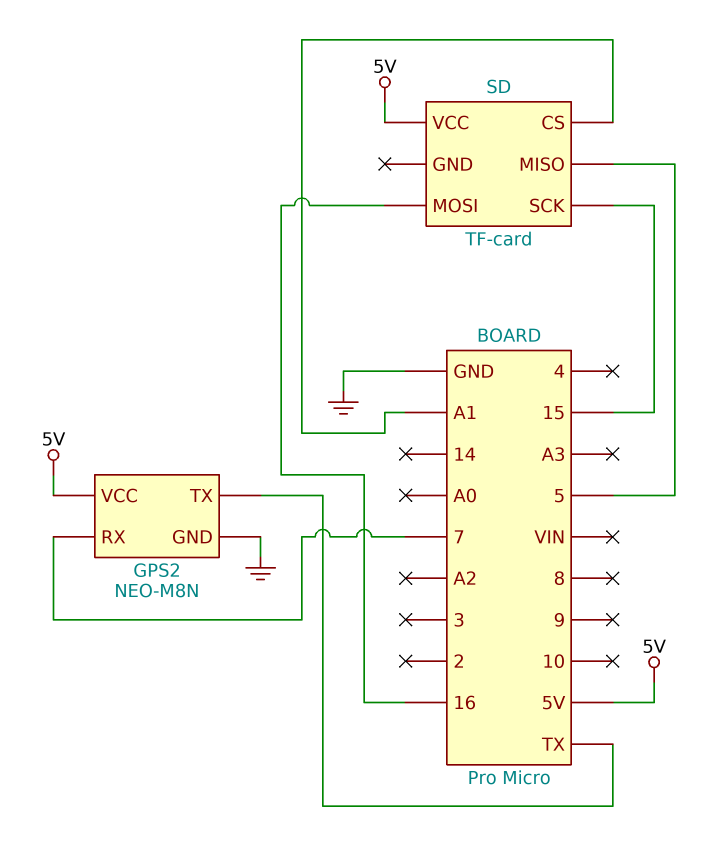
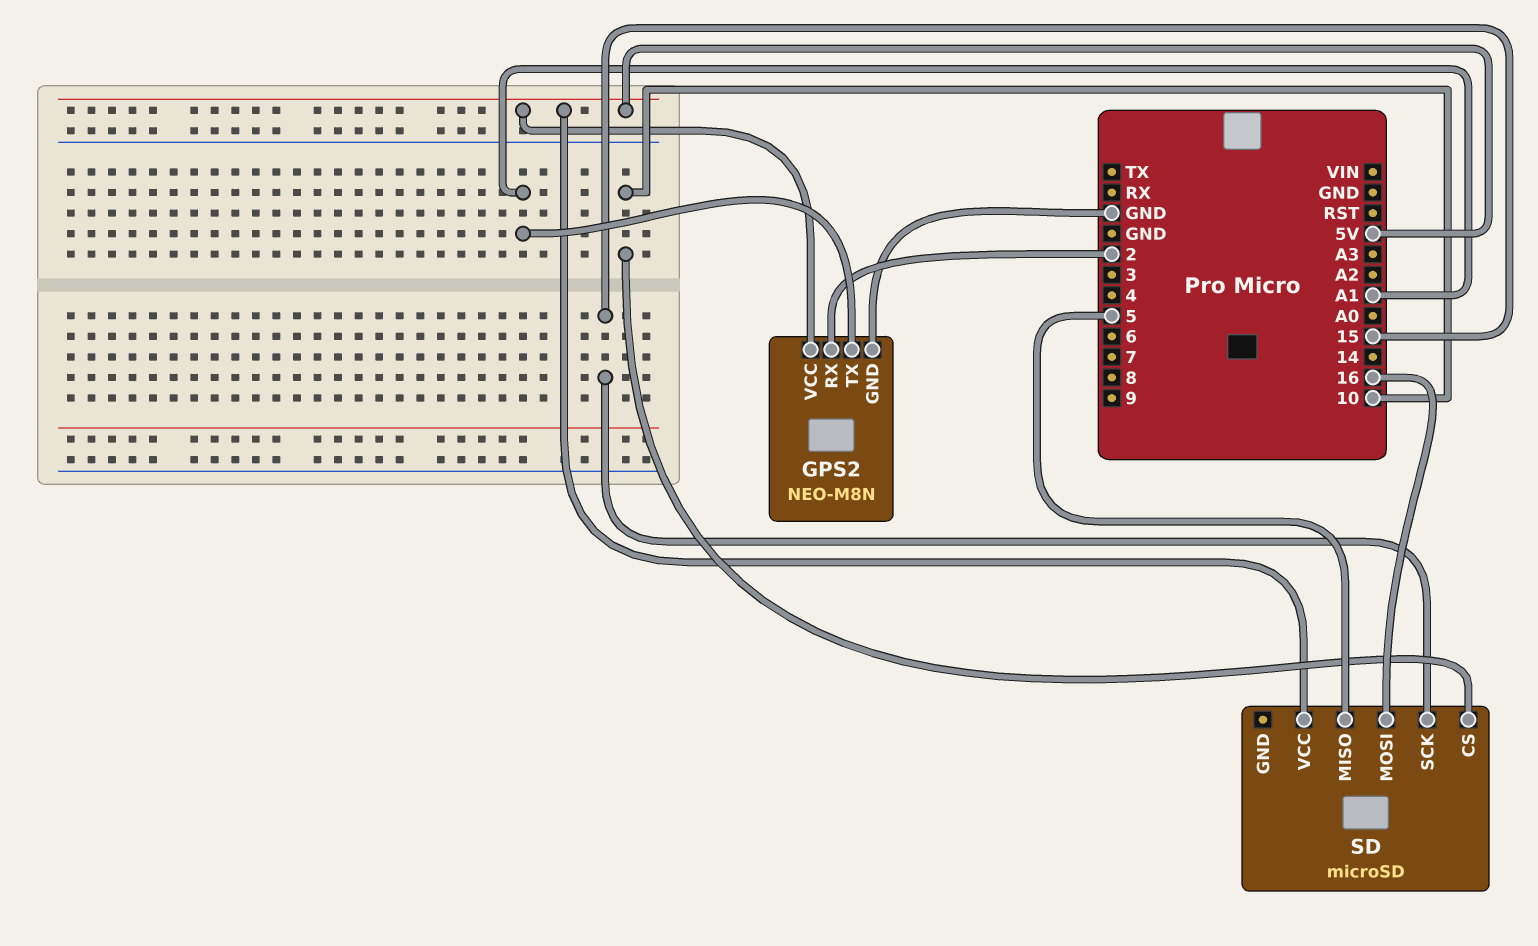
GPS2 pin RX: 7 -> 2
GPS2 pin TX: TX -> A1
SD: TF-card -> microSD
SD pin CS: A1 -> 10

